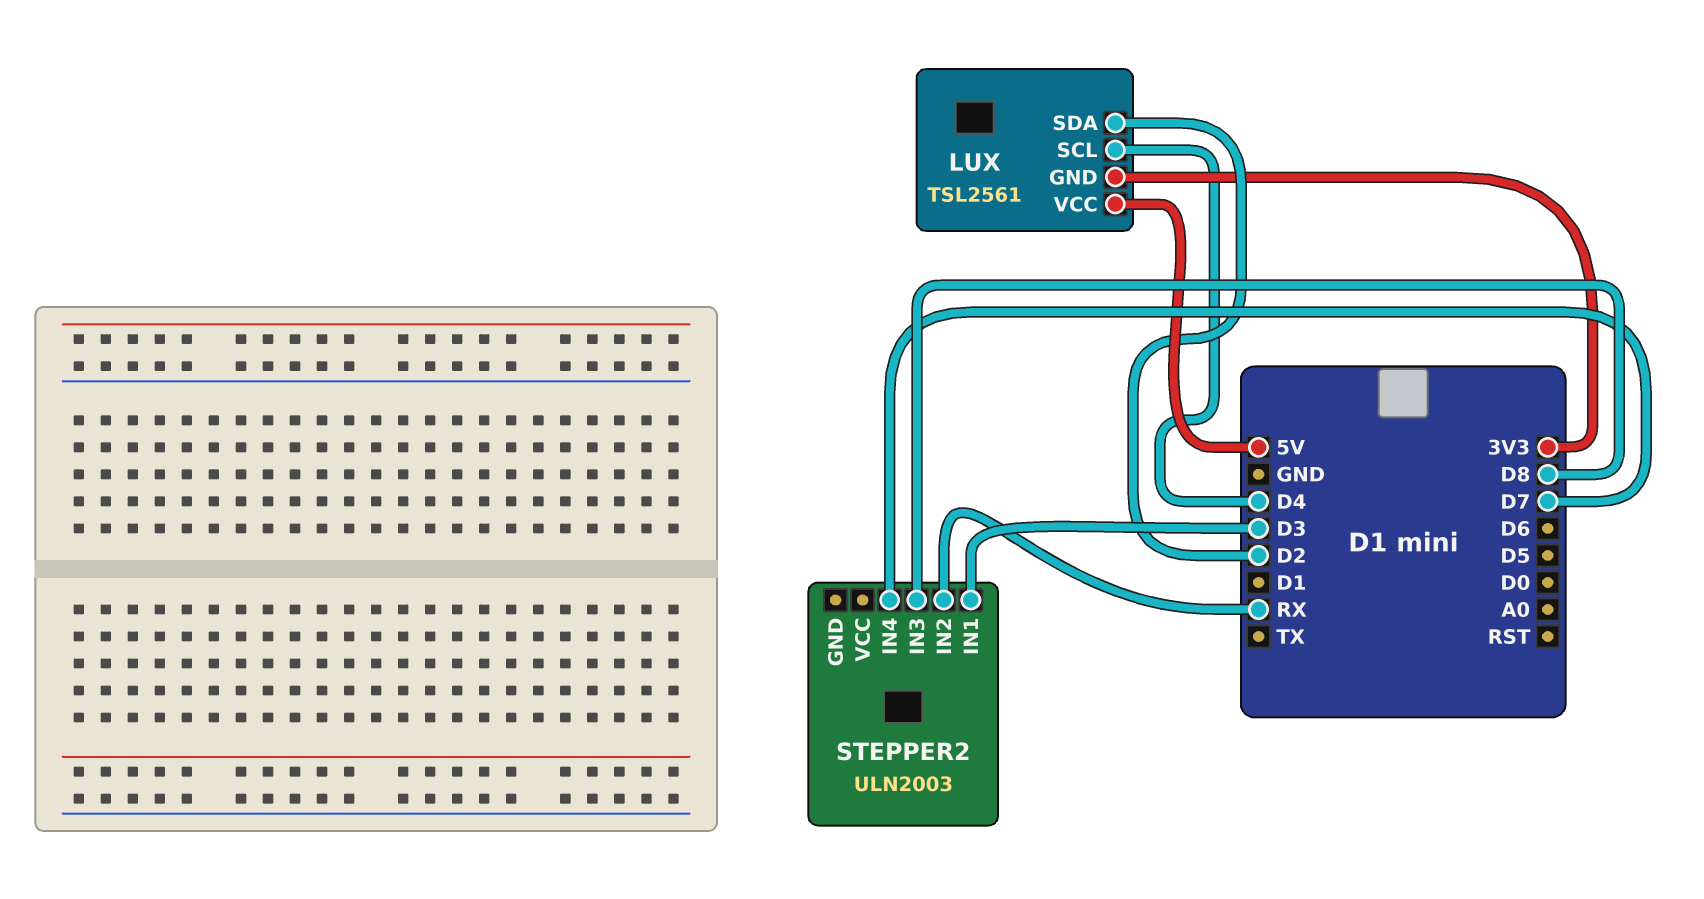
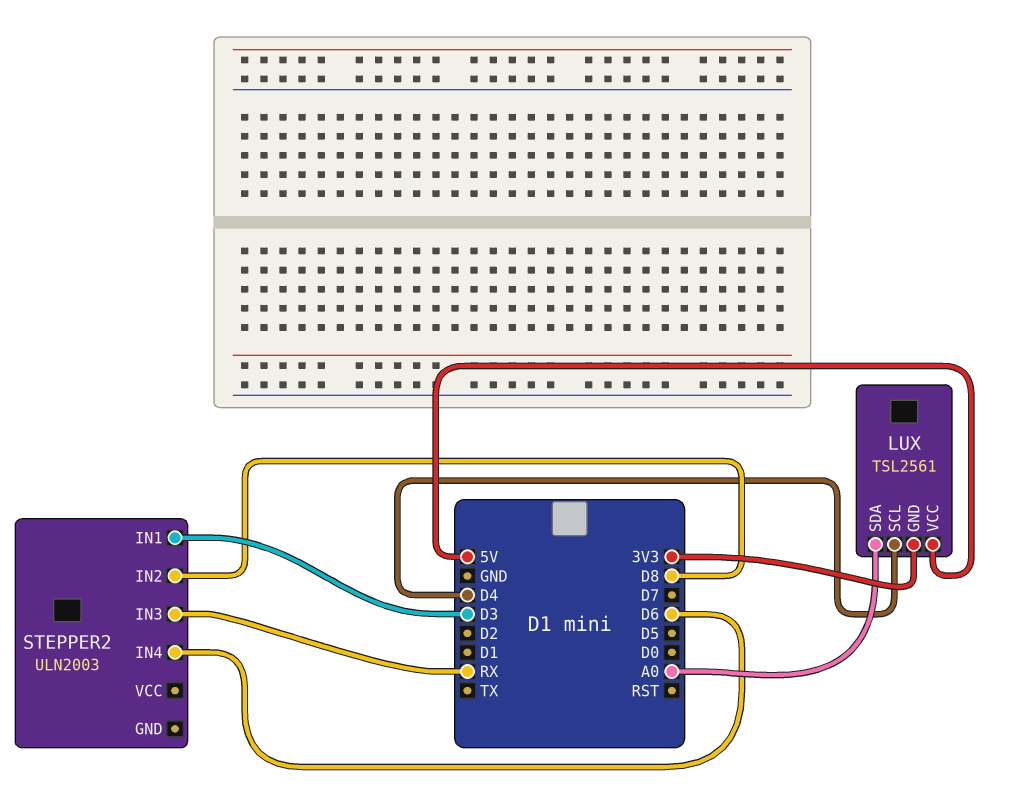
LUX pin SDA: D2 -> A0
STEPPER2 pin IN2: RX -> D8
STEPPER2 pin IN3: D8 -> RX
STEPPER2 pin IN4: D7 -> D6

